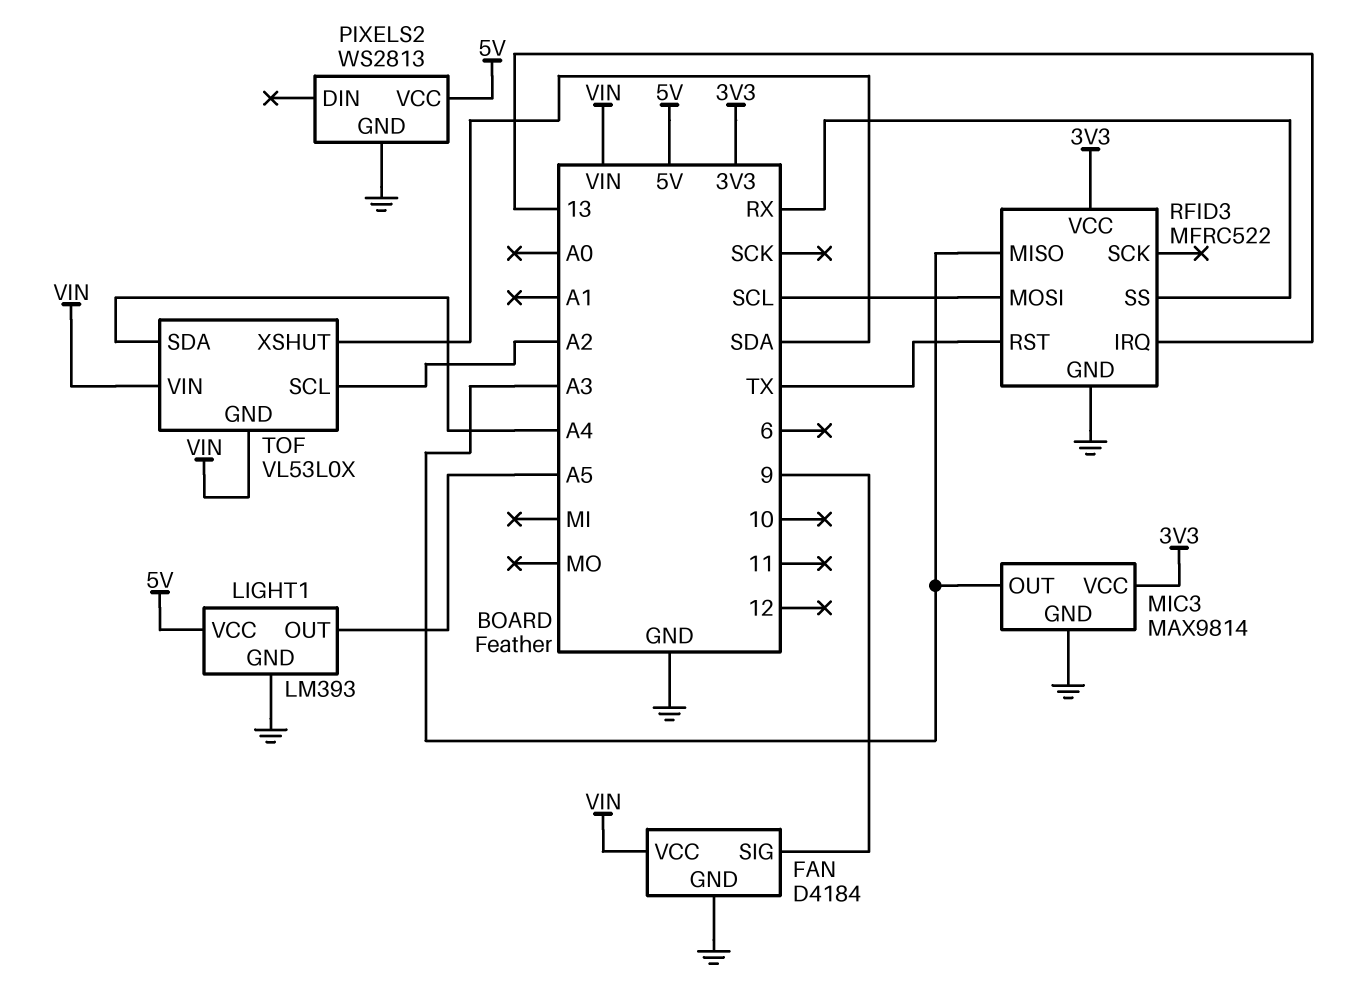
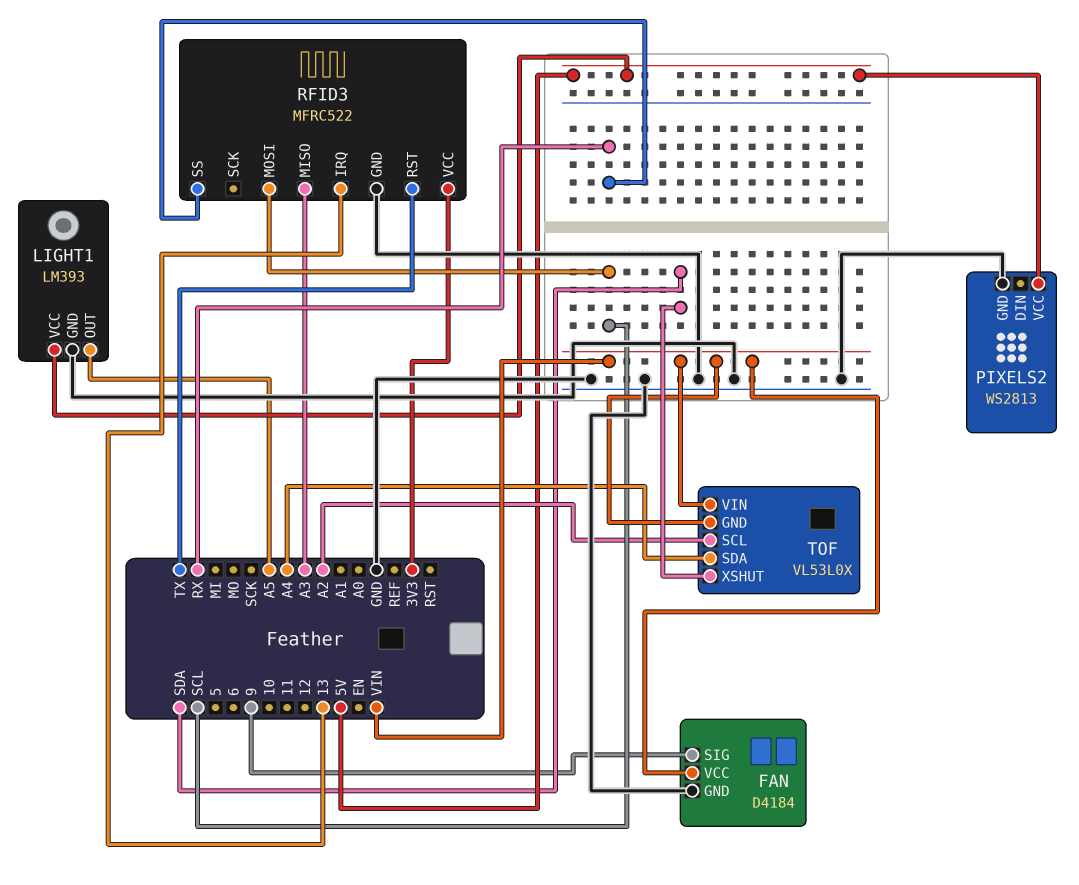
MIC3: MAX9814 -> none
MIC3 pin GND: GND -> none
MIC3 pin OUT: A3 -> none
MIC3 pin VCC: 3V3 -> none

